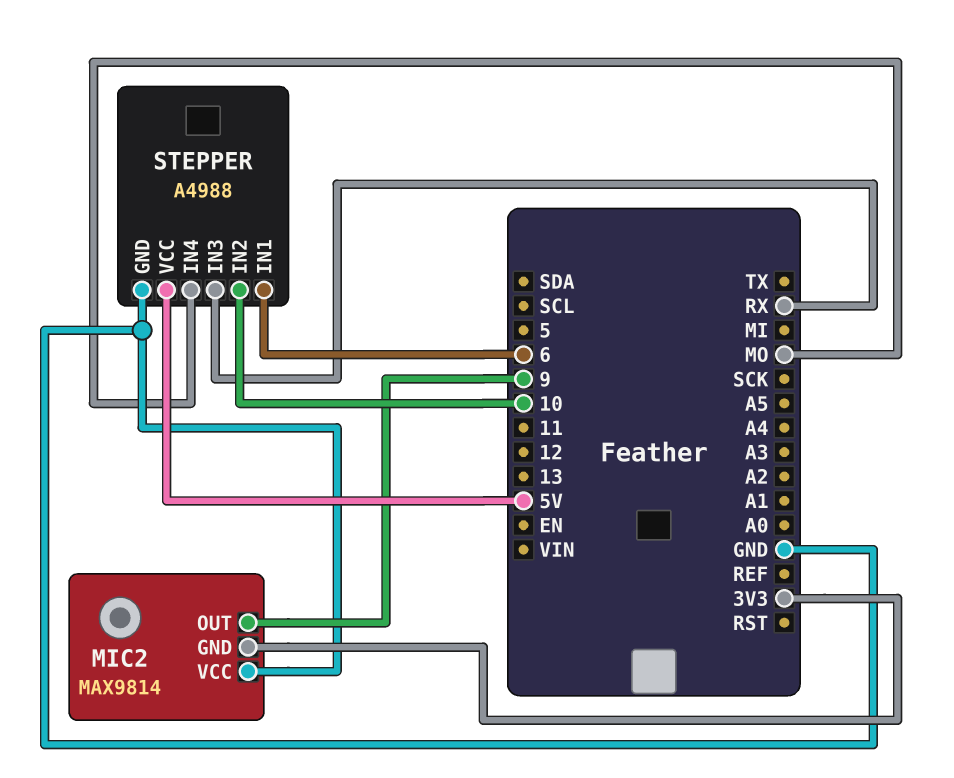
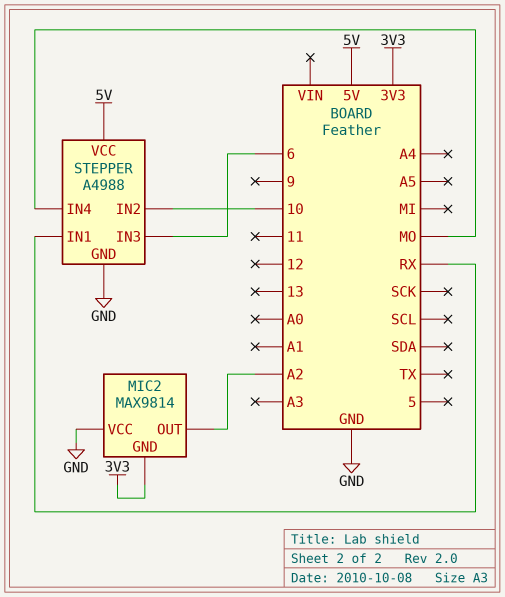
MIC2 pin OUT: 9 -> A2
STEPPER pin IN1: 6 -> RX
STEPPER pin IN3: RX -> 6

